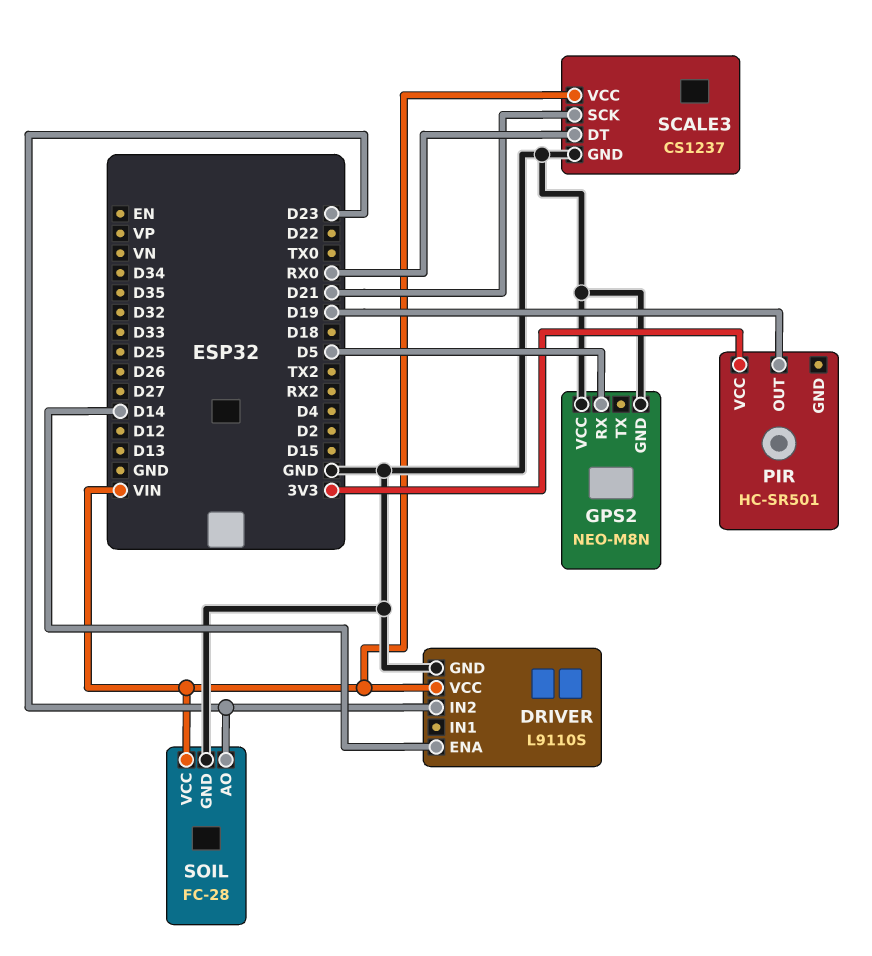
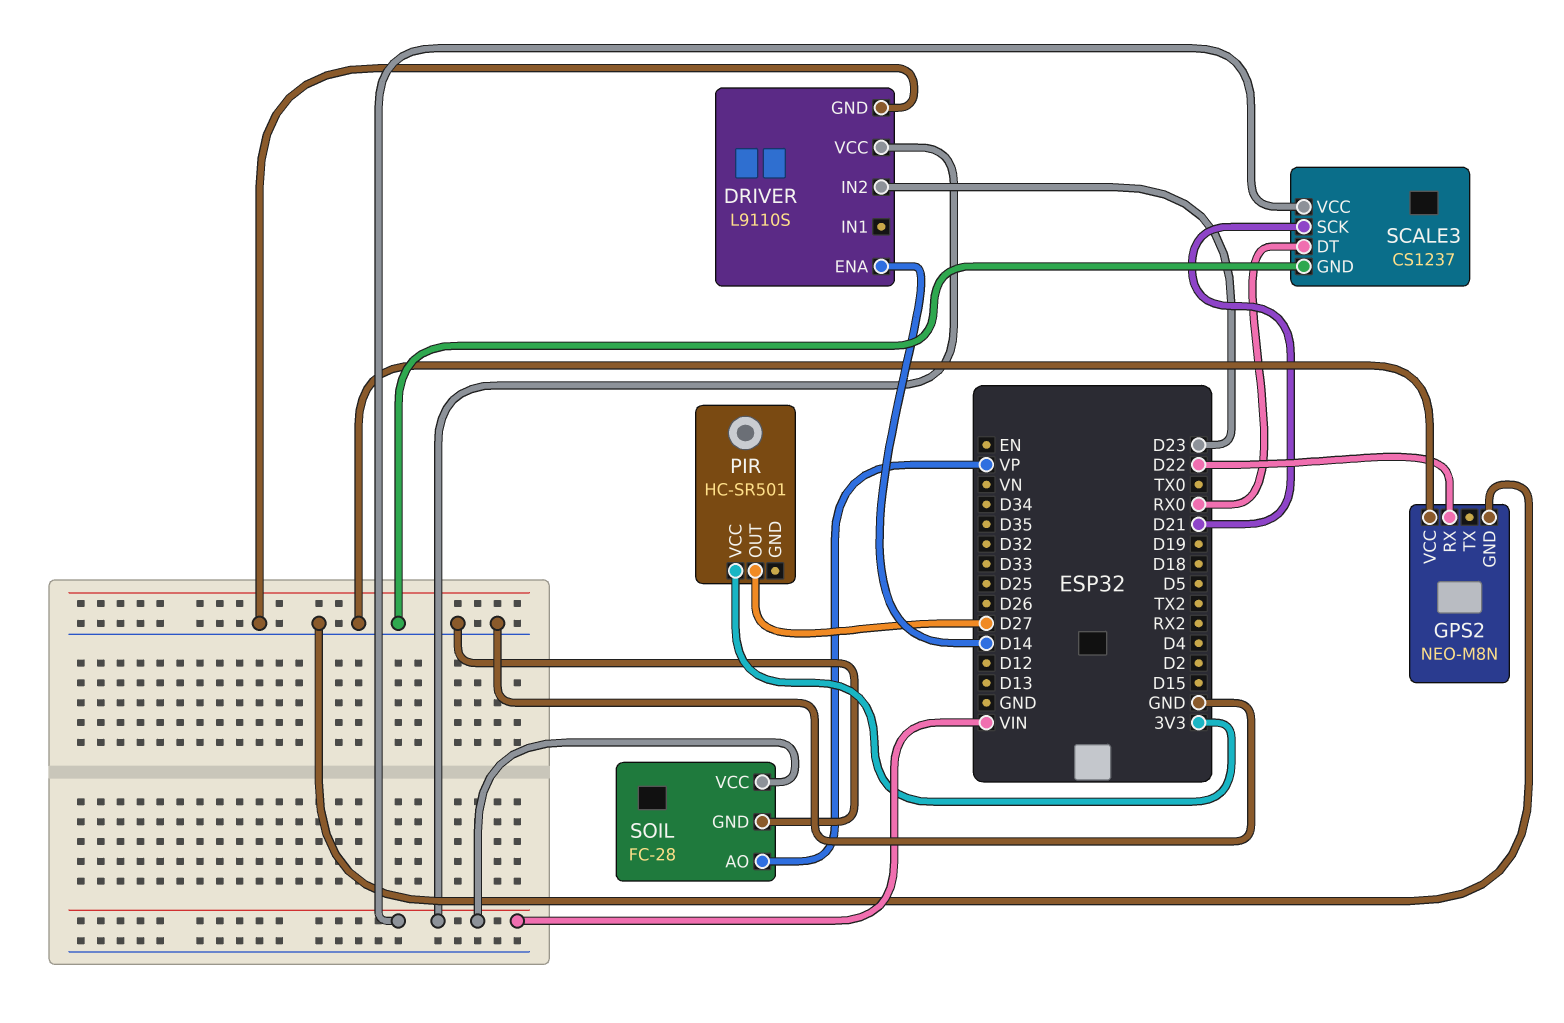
GPS2 pin RX: D5 -> D22
PIR pin OUT: D19 -> D27
SOIL pin AO: D23 -> VP

